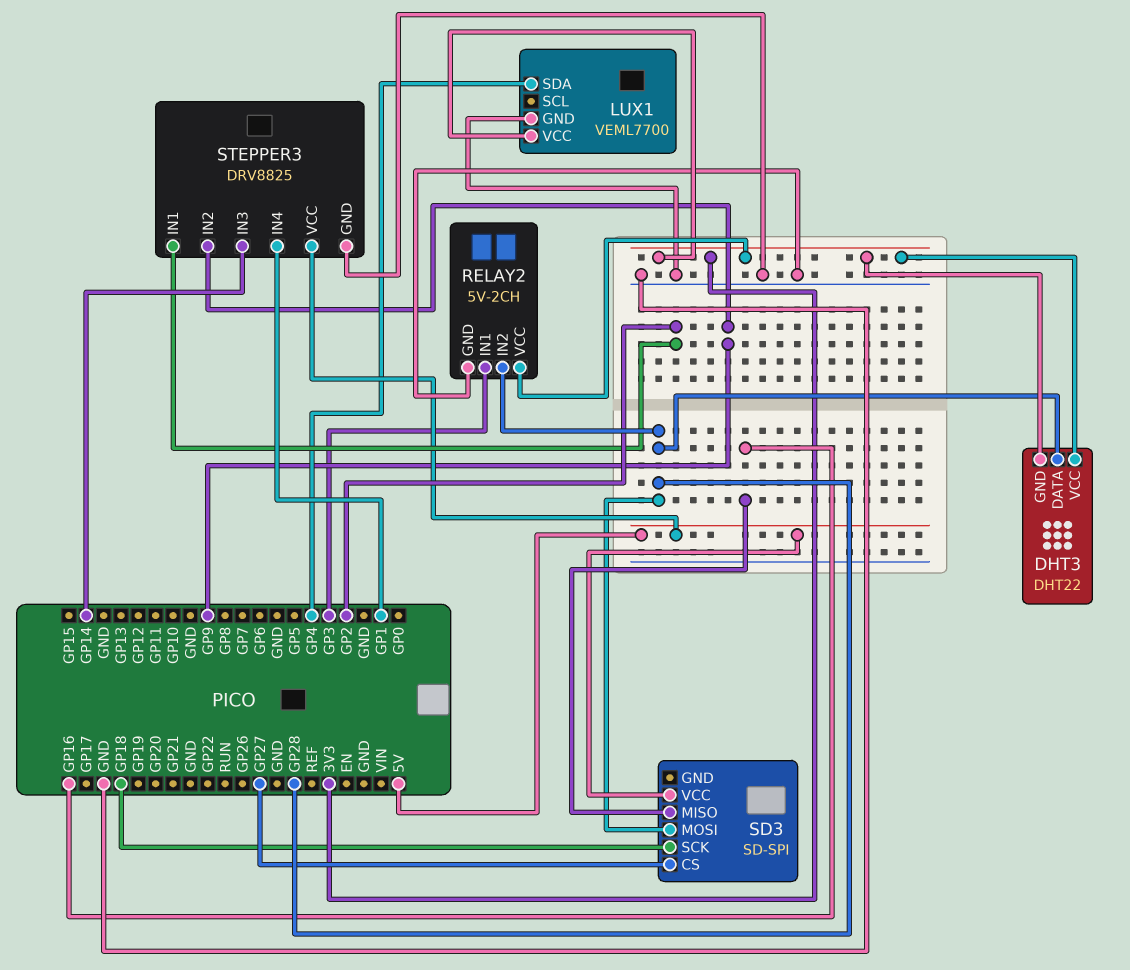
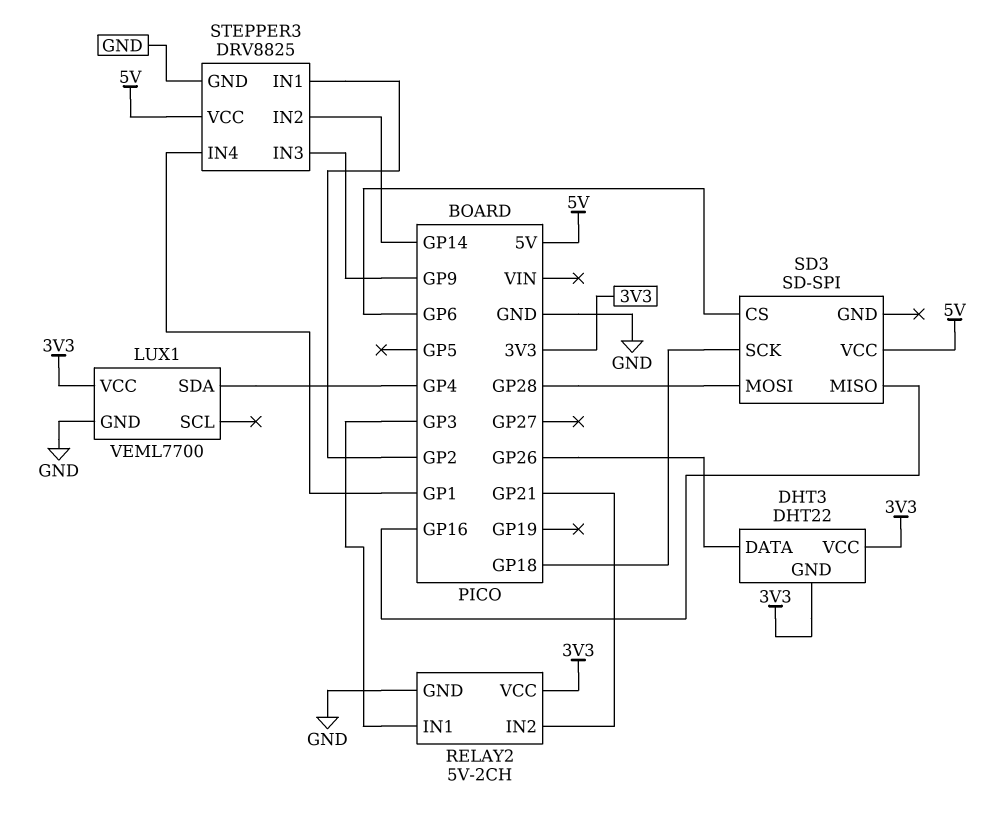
DHT3 pin DATA: GP28 -> GP26
RELAY2 pin IN2: GP28 -> GP21
SD3 pin CS: GP27 -> GP6
STEPPER3 pin IN2: GP9 -> GP14
STEPPER3 pin IN3: GP14 -> GP9

